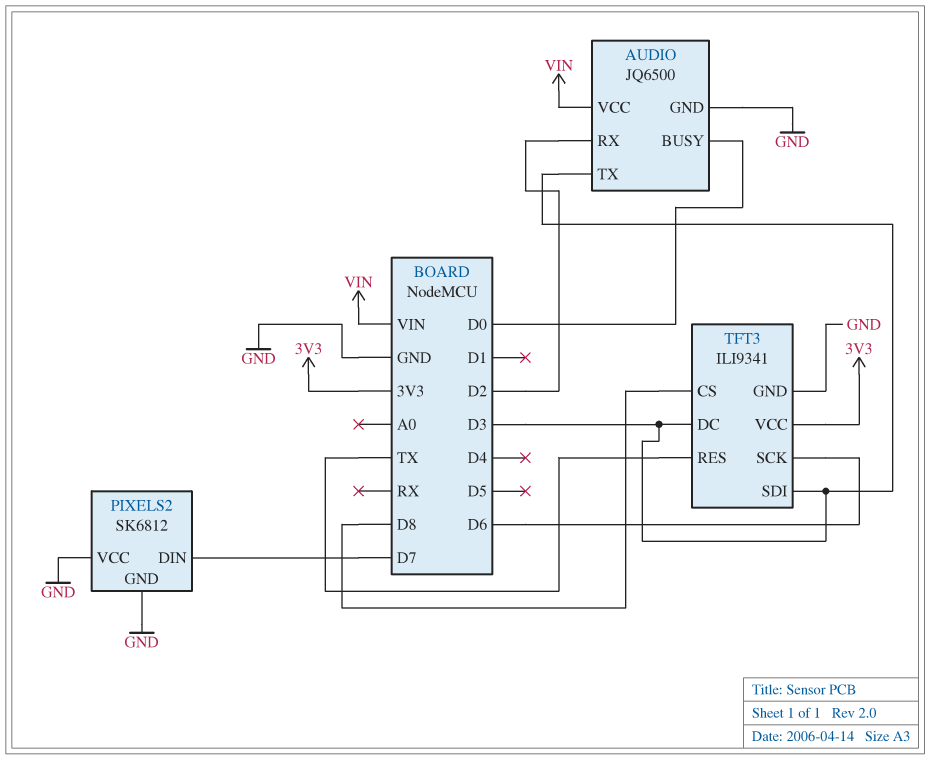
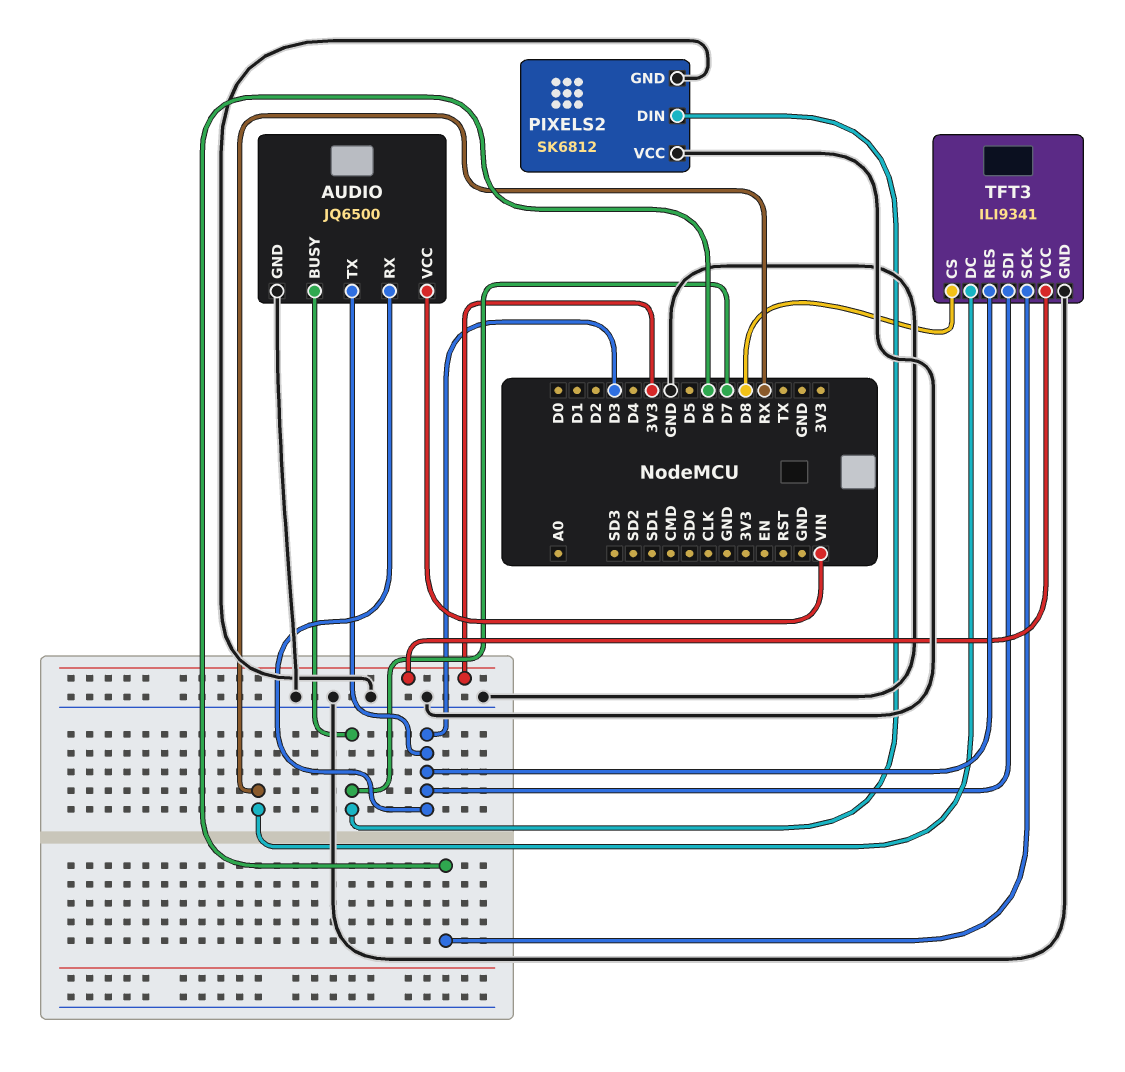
AUDIO pin BUSY: D0 -> D7
AUDIO pin RX: D2 -> D3
TFT3 pin DC: D3 -> RX
TFT3 pin RES: TX -> D3

